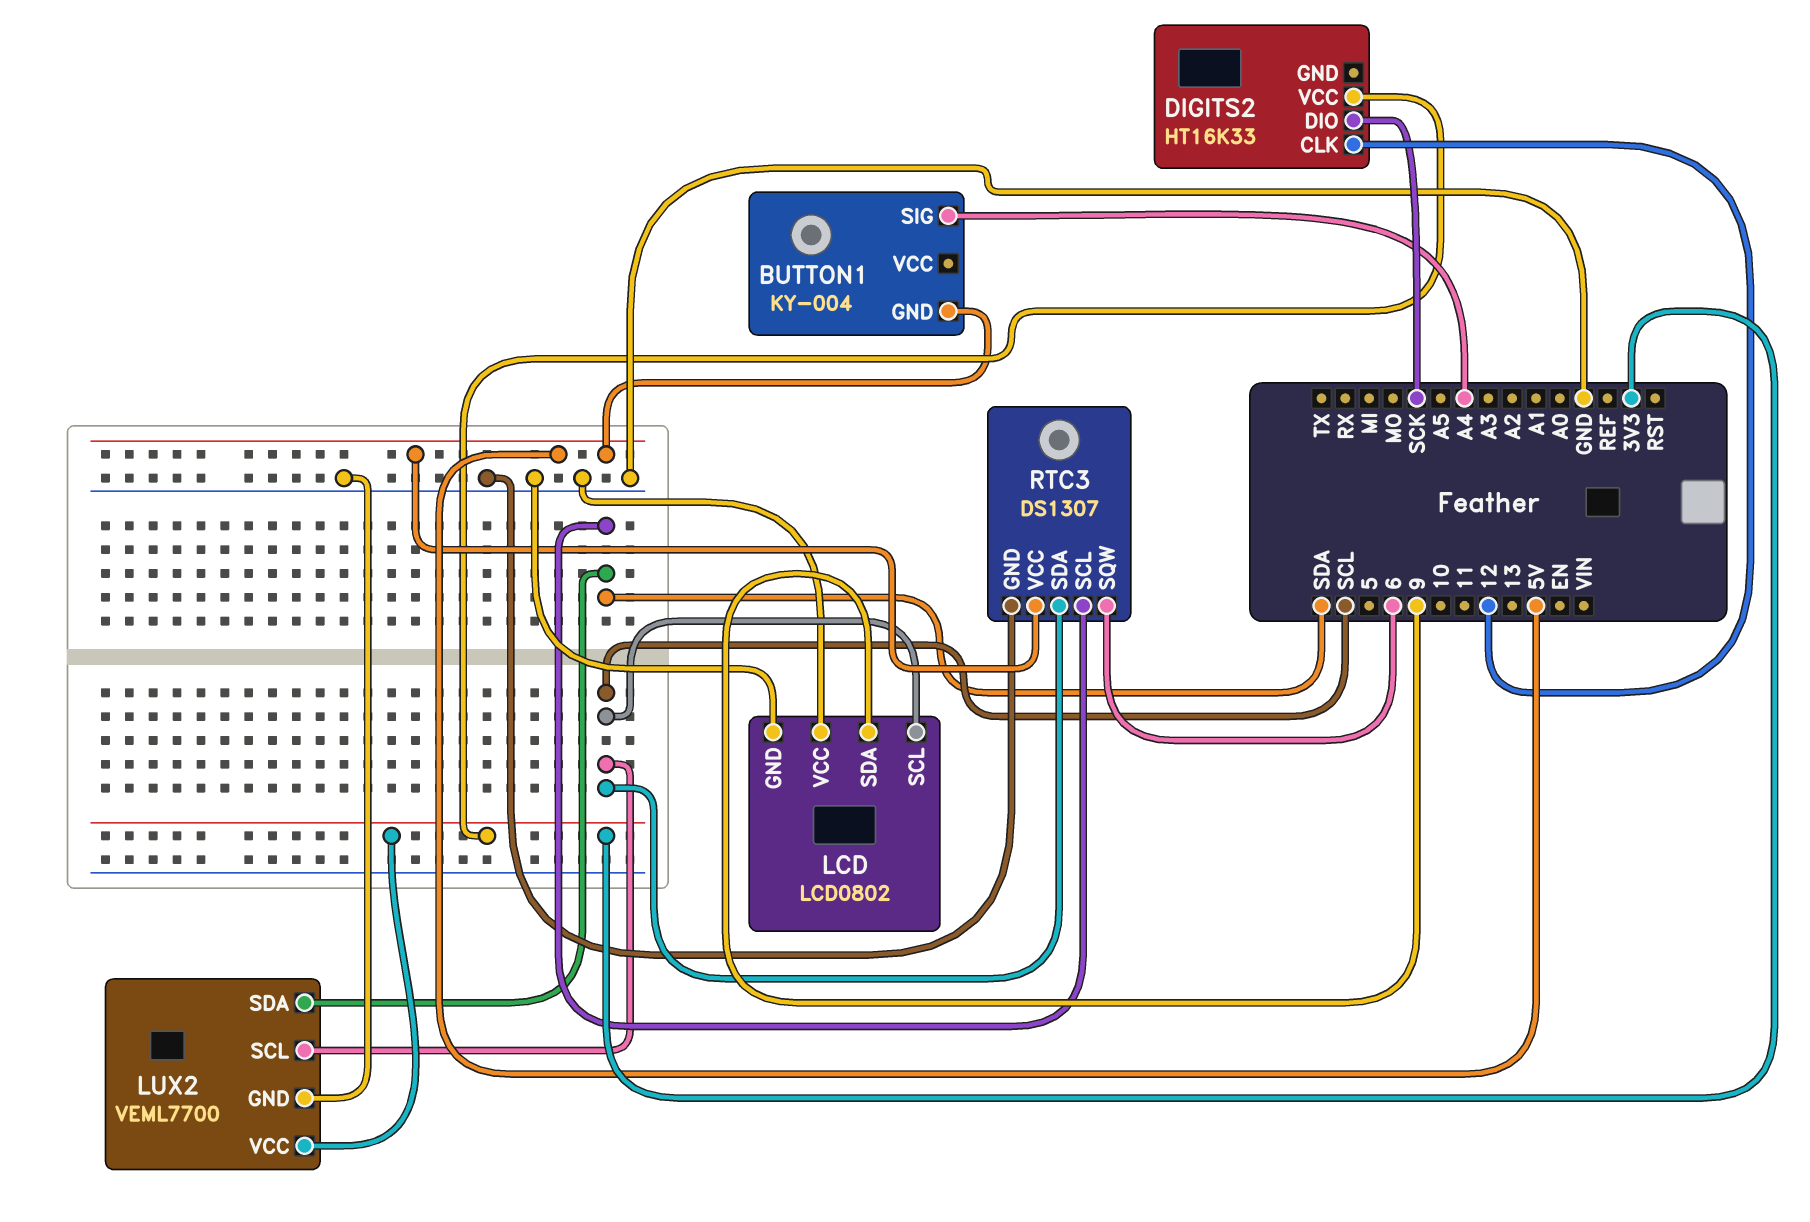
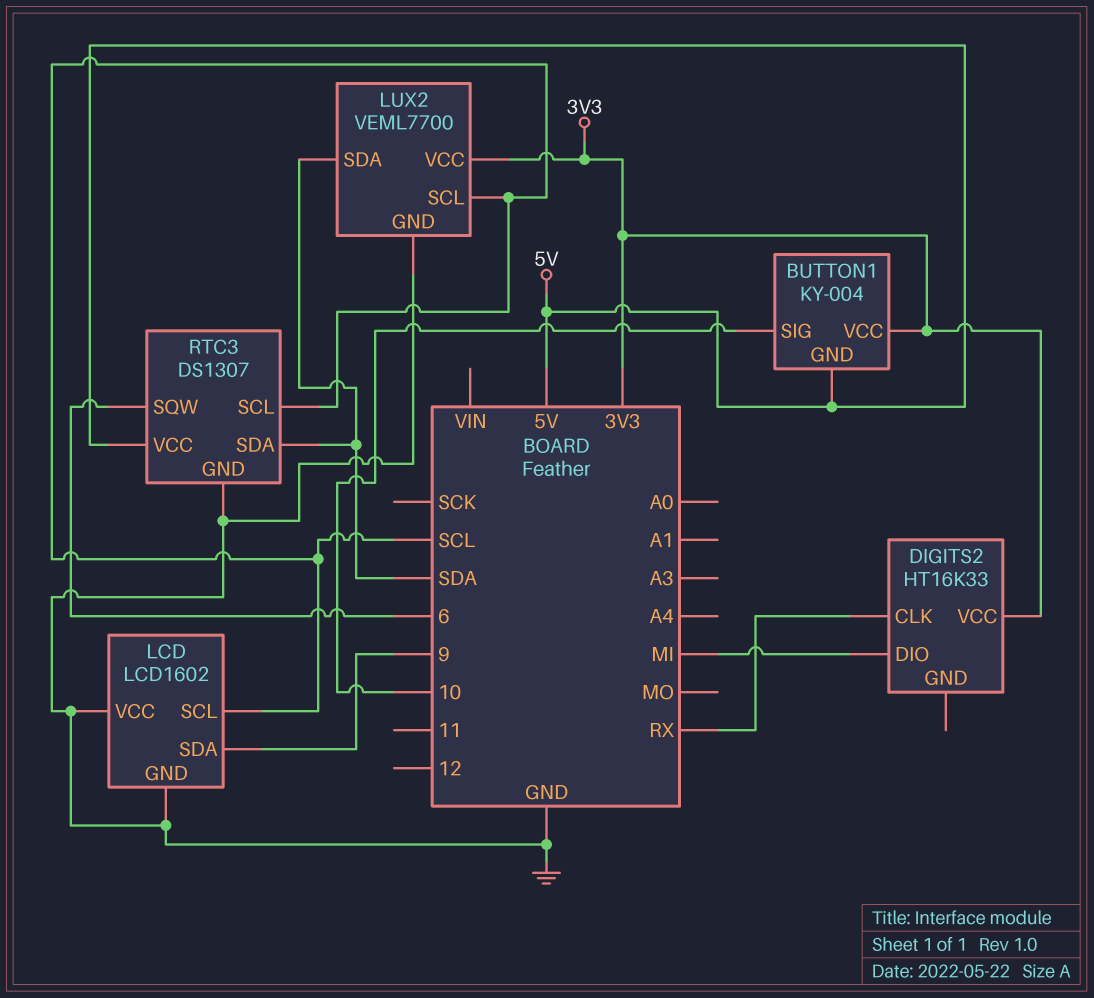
BUTTON1 pin SIG: A4 -> 10
BUTTON1 pin VCC: none -> 3V3
DIGITS2 pin CLK: 12 -> RX
DIGITS2 pin DIO: SCK -> MI
LCD: LCD0802 -> LCD1602
RTC3 pin SCL: SDA -> SCL
RTC3 pin SDA: SCL -> SDA

